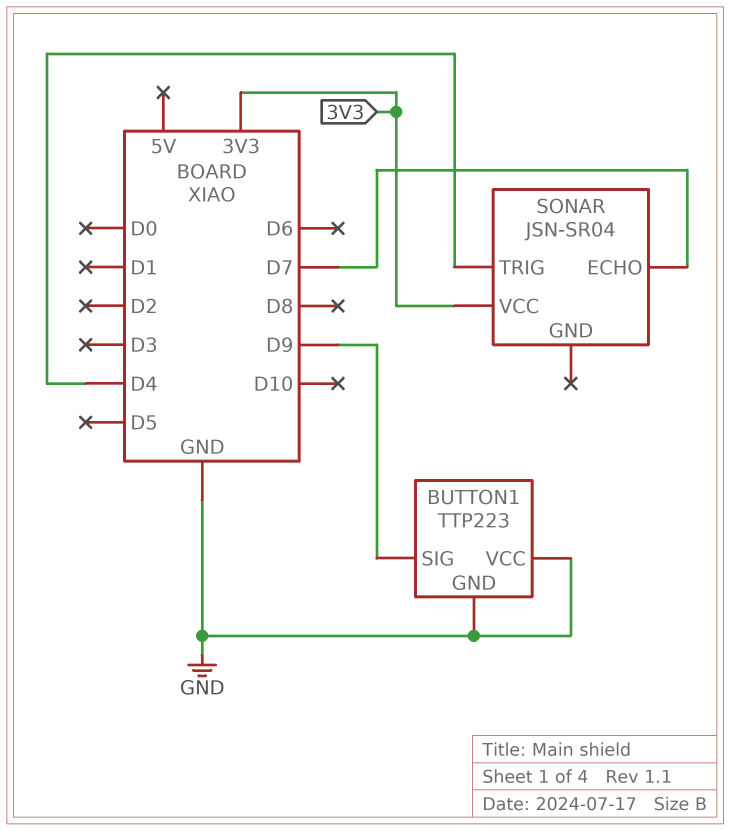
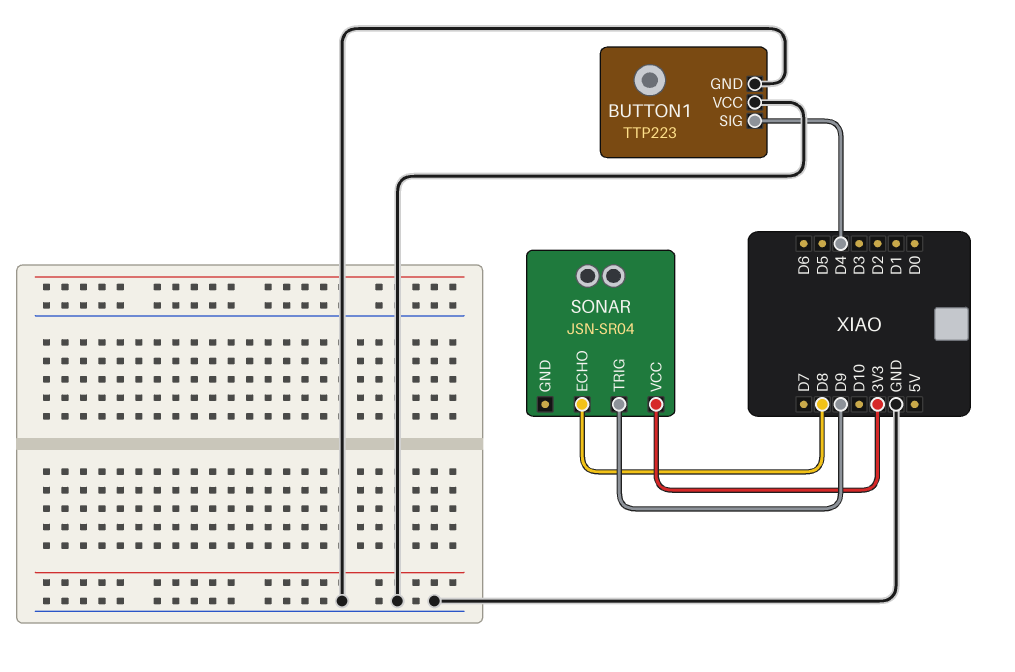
BUTTON1 pin SIG: D9 -> D4
SONAR pin ECHO: D7 -> D8
SONAR pin TRIG: D4 -> D9

